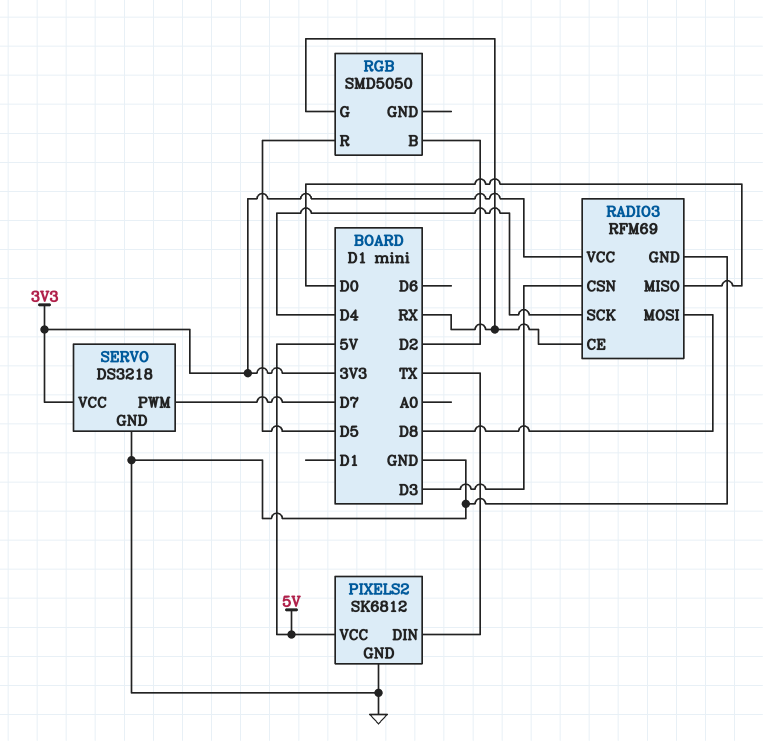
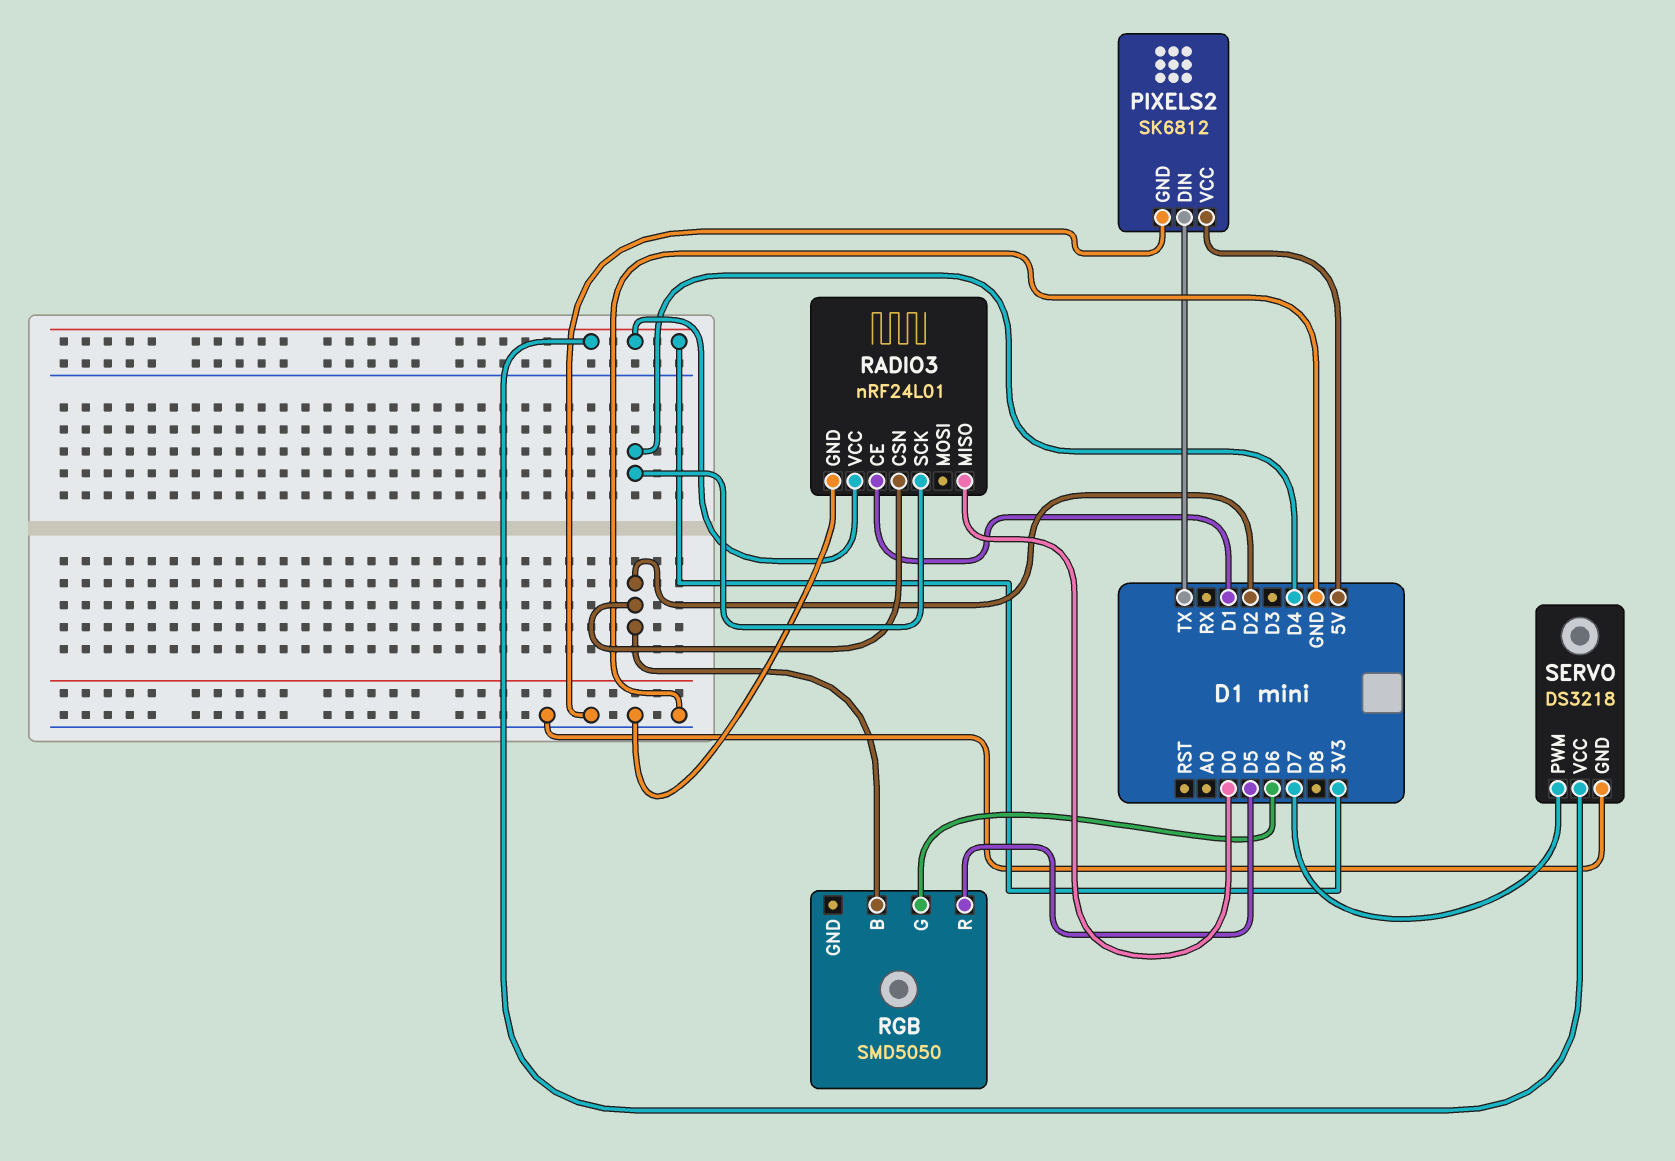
RADIO3: RFM69 -> nRF24L01
RADIO3 pin CE: RX -> D1
RADIO3 pin CSN: D3 -> D2
RADIO3 pin MOSI: D8 -> none
RGB pin G: RX -> D6

